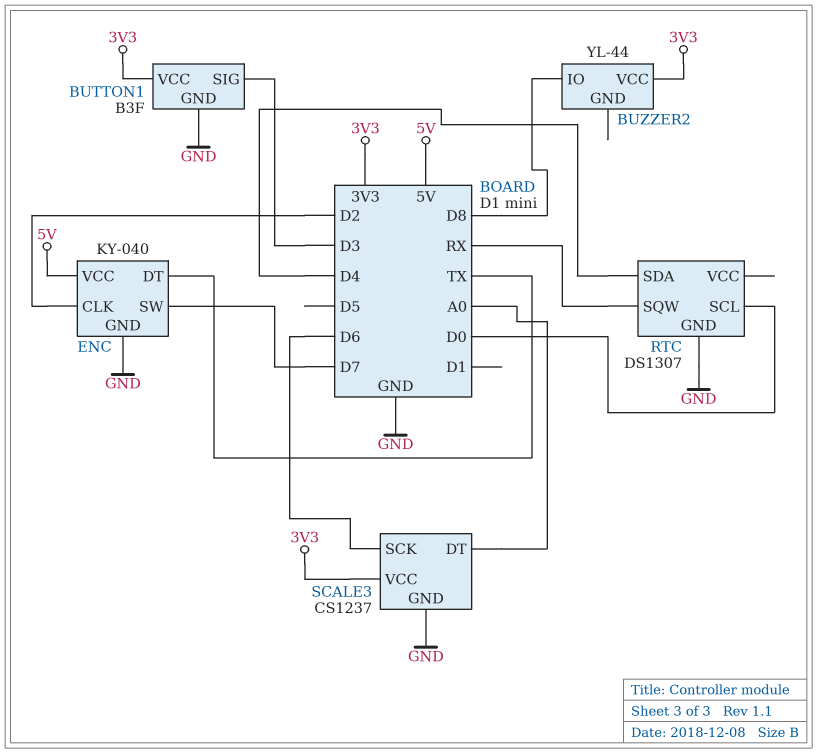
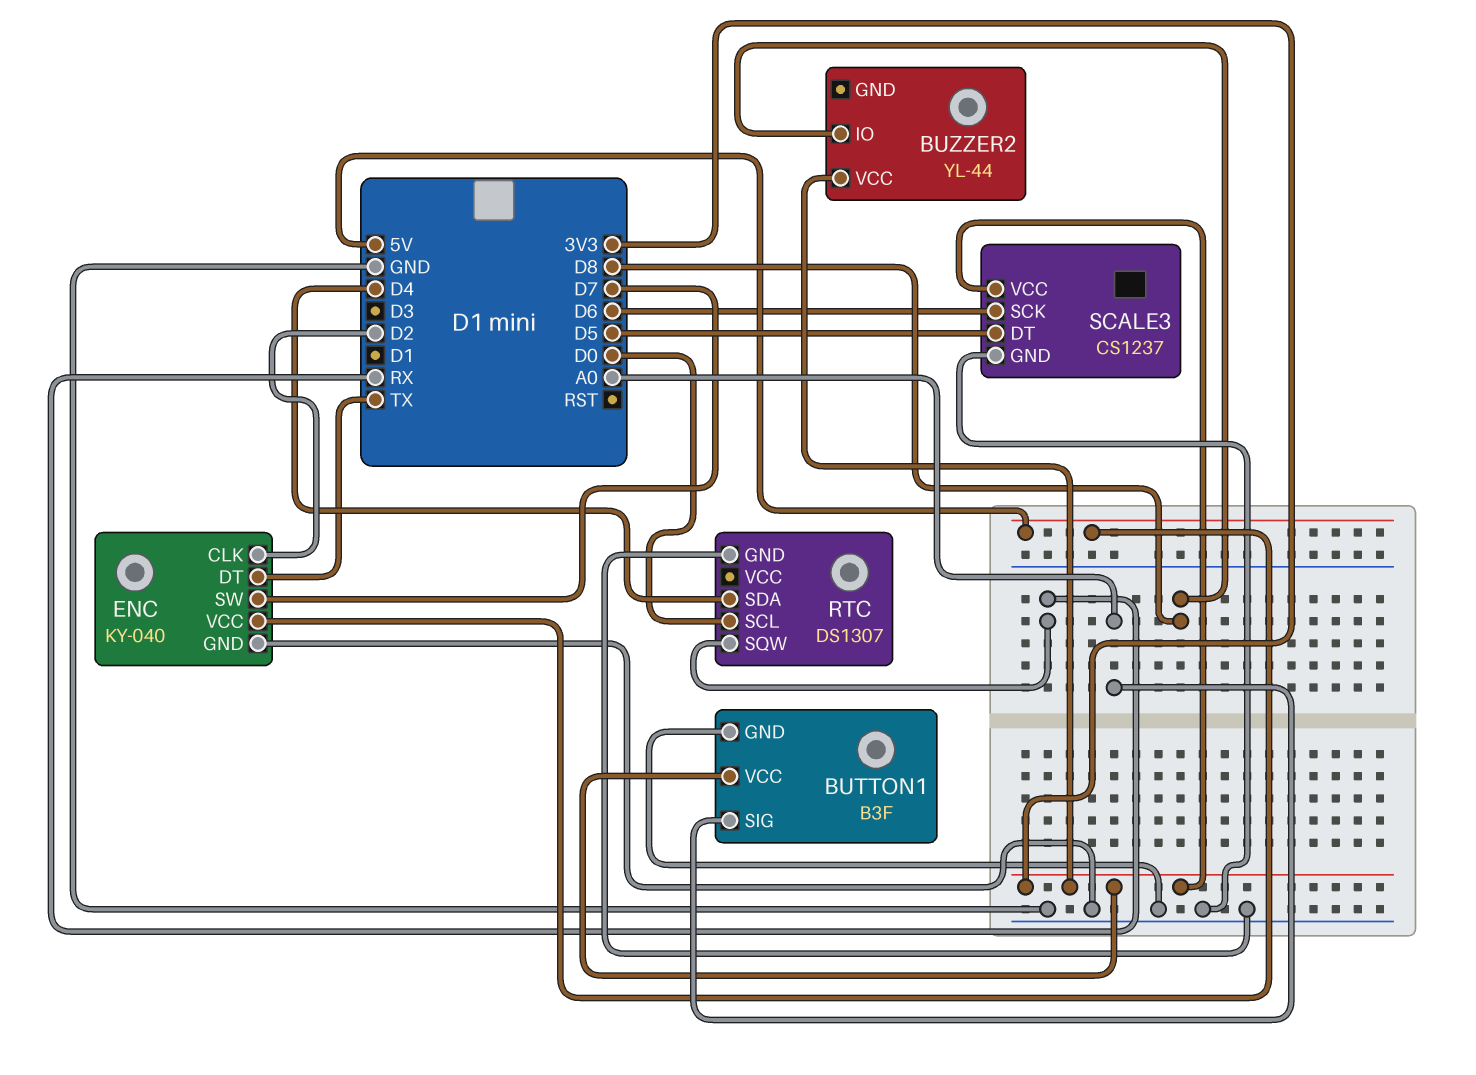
BUTTON1 pin SIG: D3 -> A0
SCALE3 pin DT: A0 -> D5

